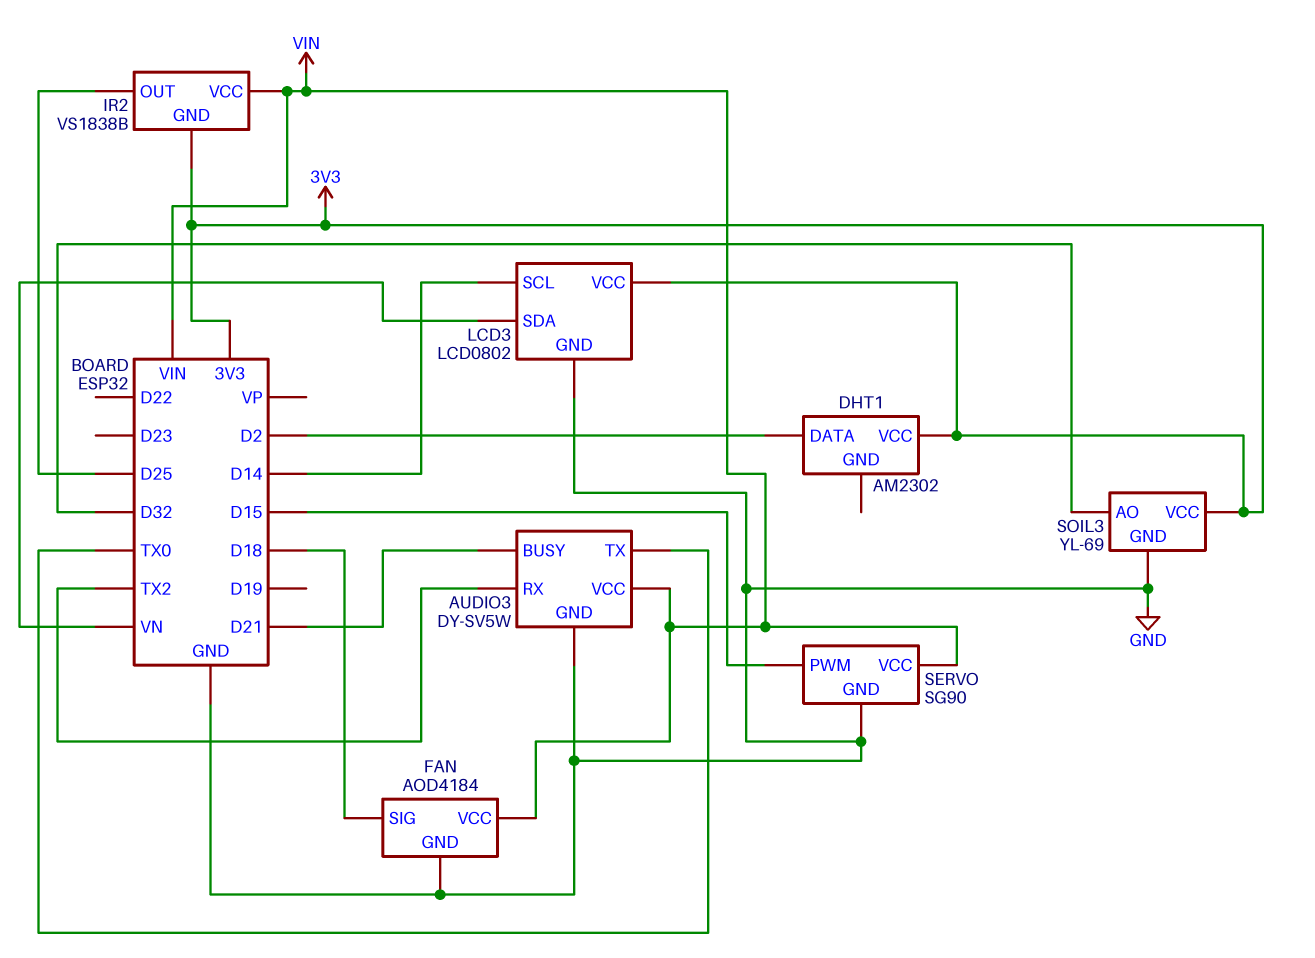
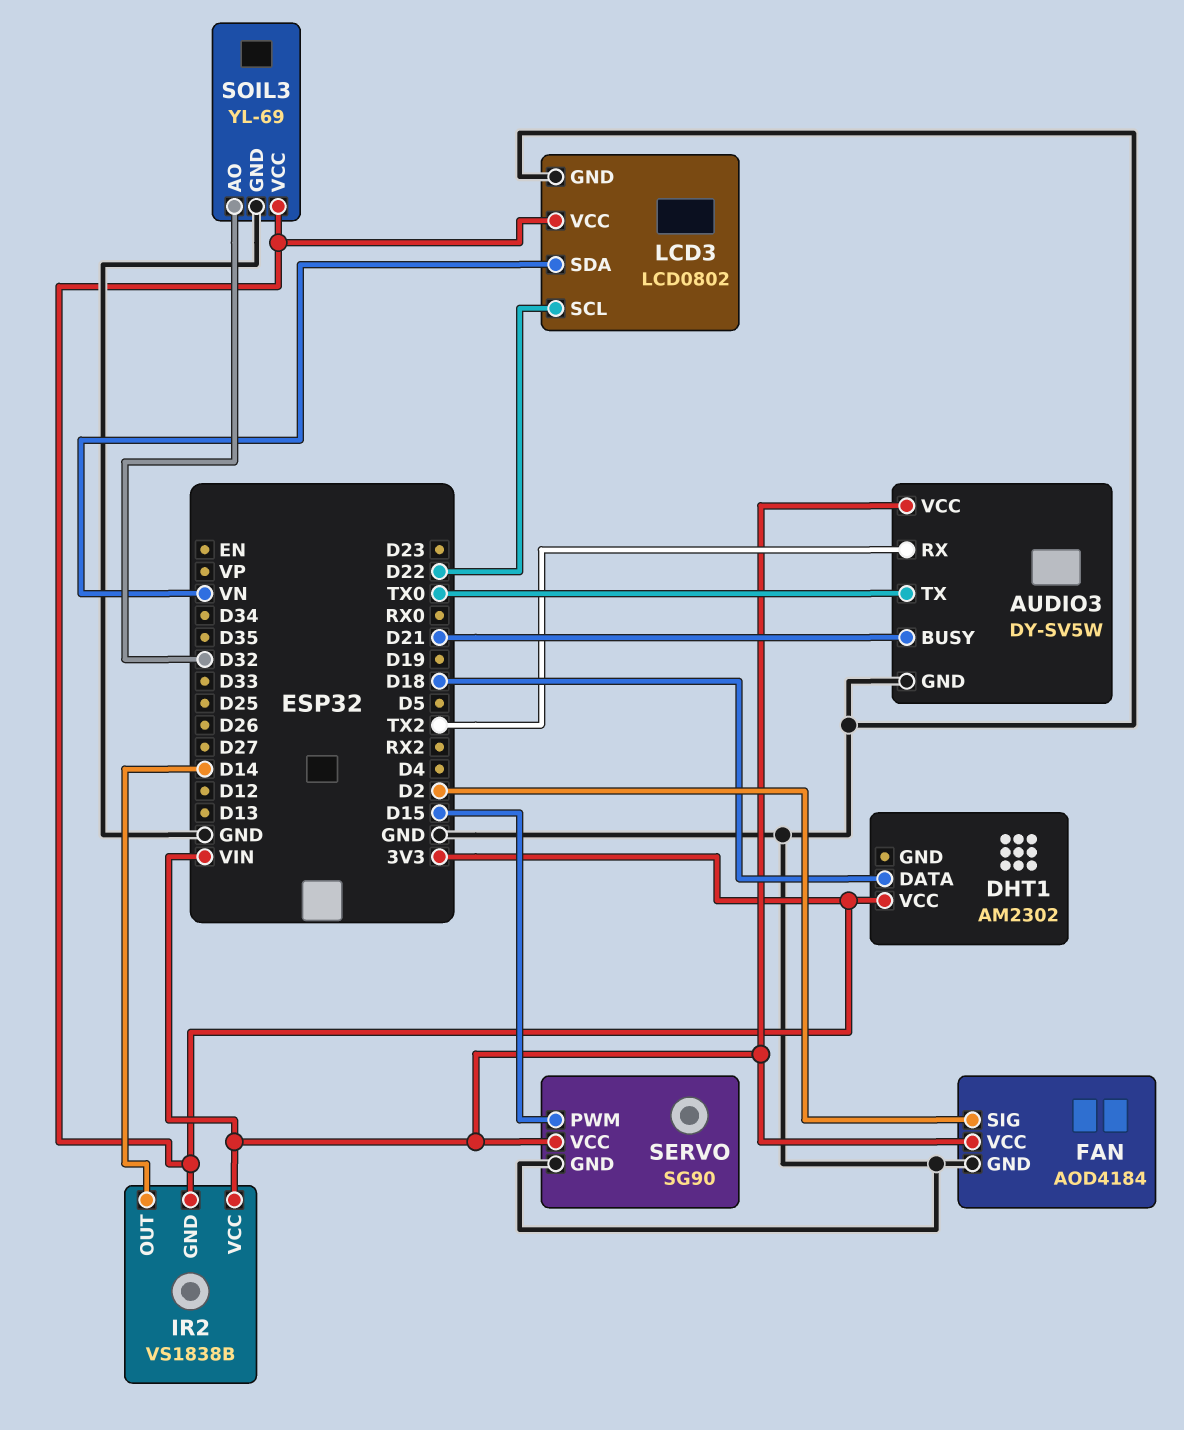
DHT1 pin DATA: D2 -> D18
FAN pin SIG: D18 -> D2
IR2 pin OUT: D25 -> D14
LCD3 pin SCL: D14 -> D22

